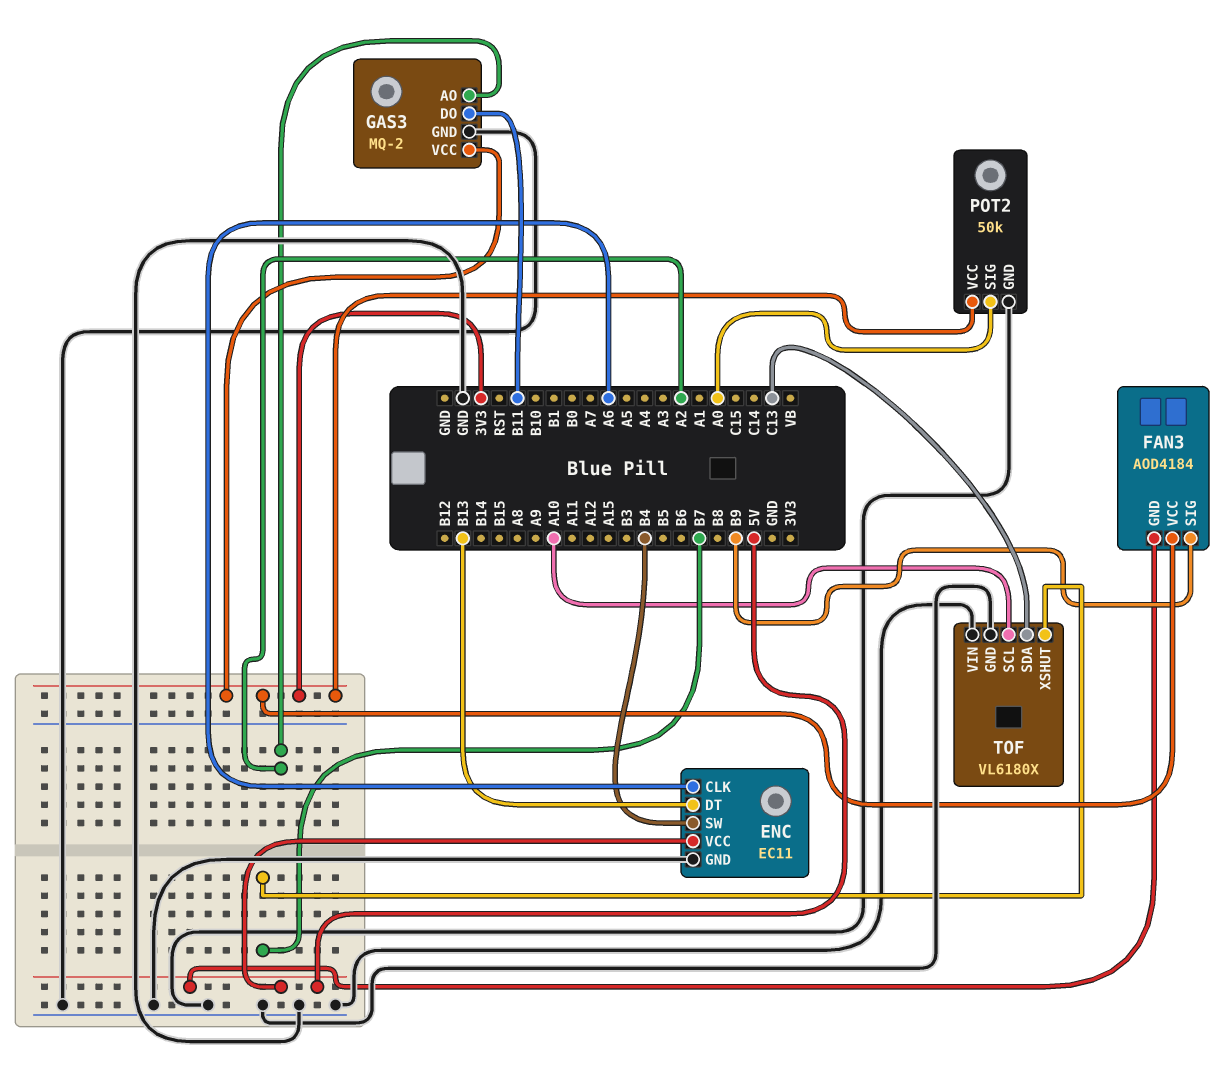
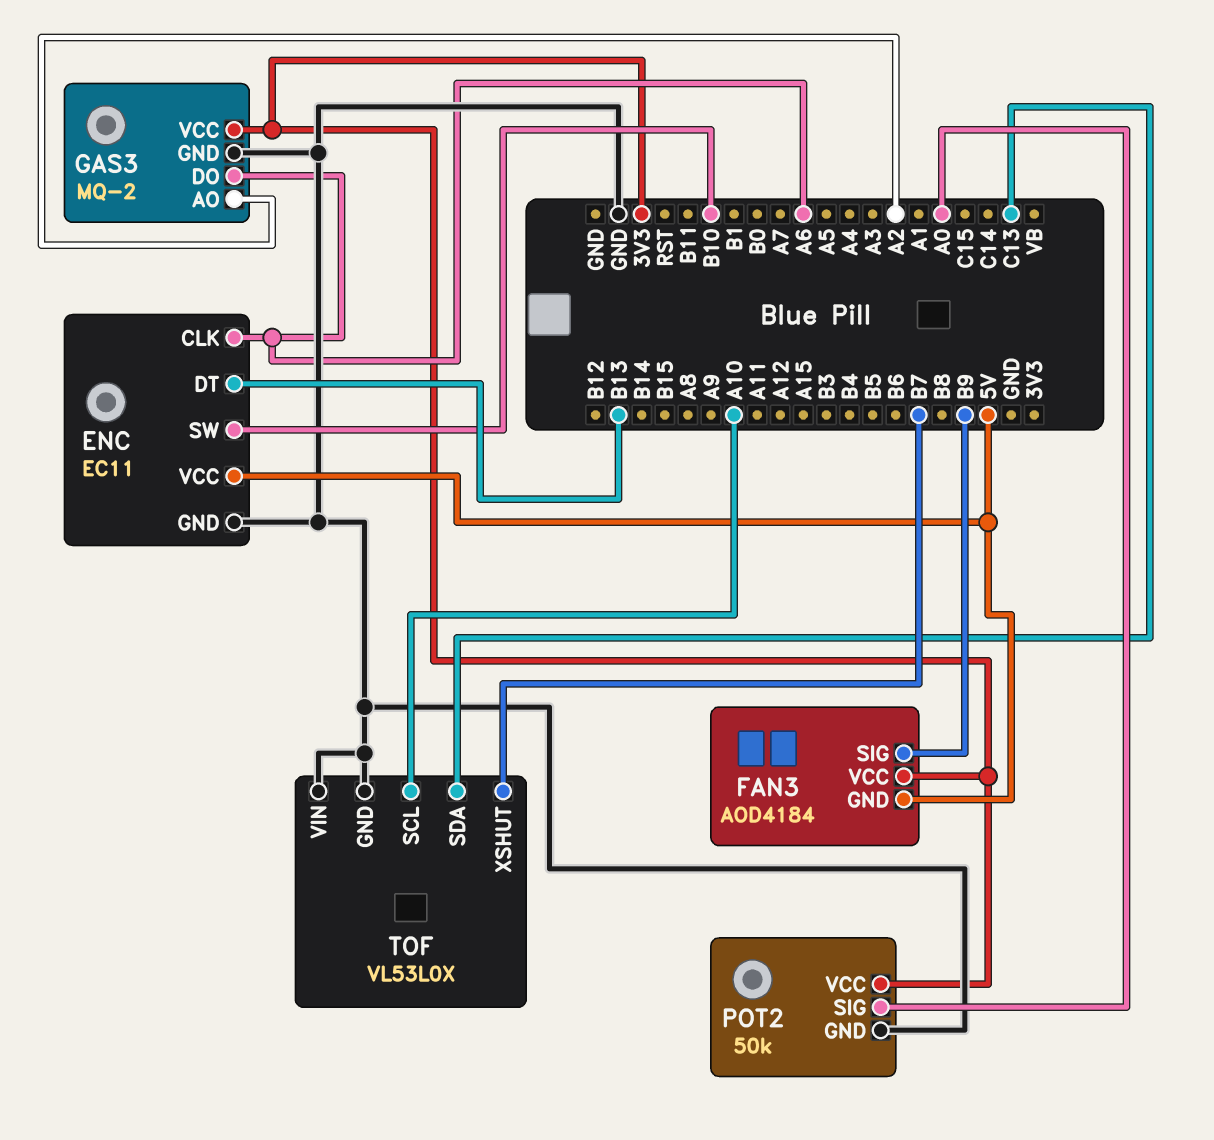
ENC pin SW: B4 -> B10
GAS3 pin DO: B11 -> A6
TOF: VL6180X -> VL53L0X

